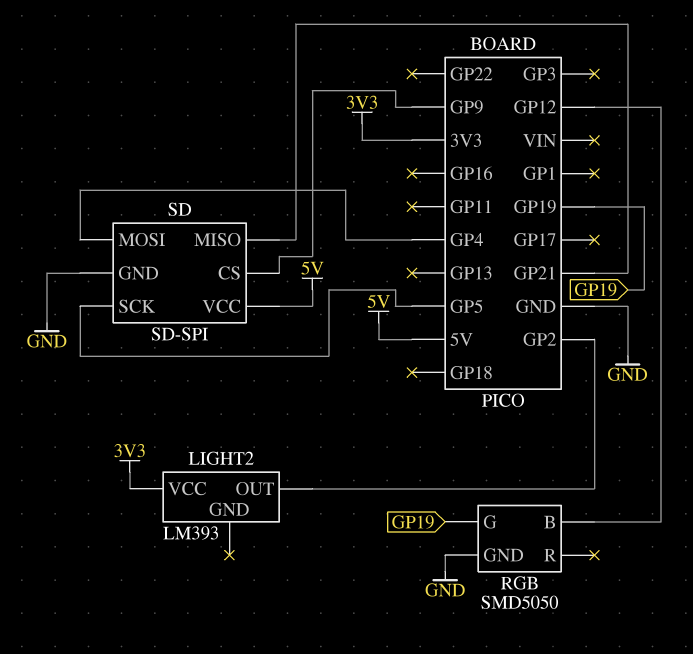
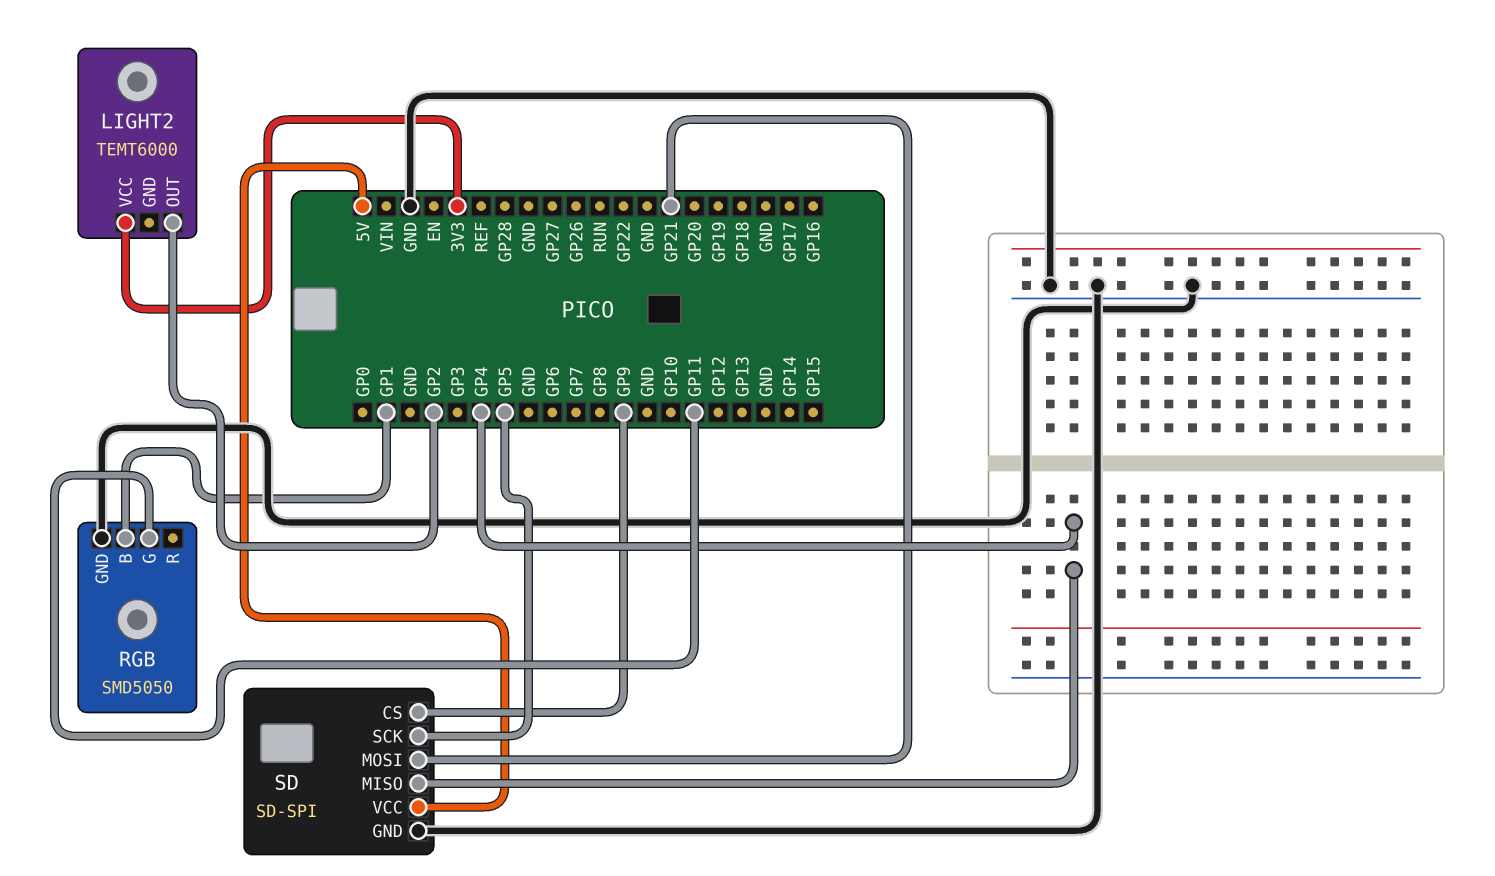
LIGHT2: LM393 -> TEMT6000
RGB pin B: GP12 -> GP1
RGB pin G: GP19 -> GP11
SD pin MISO: GP21 -> GP4
SD pin MOSI: GP4 -> GP21

